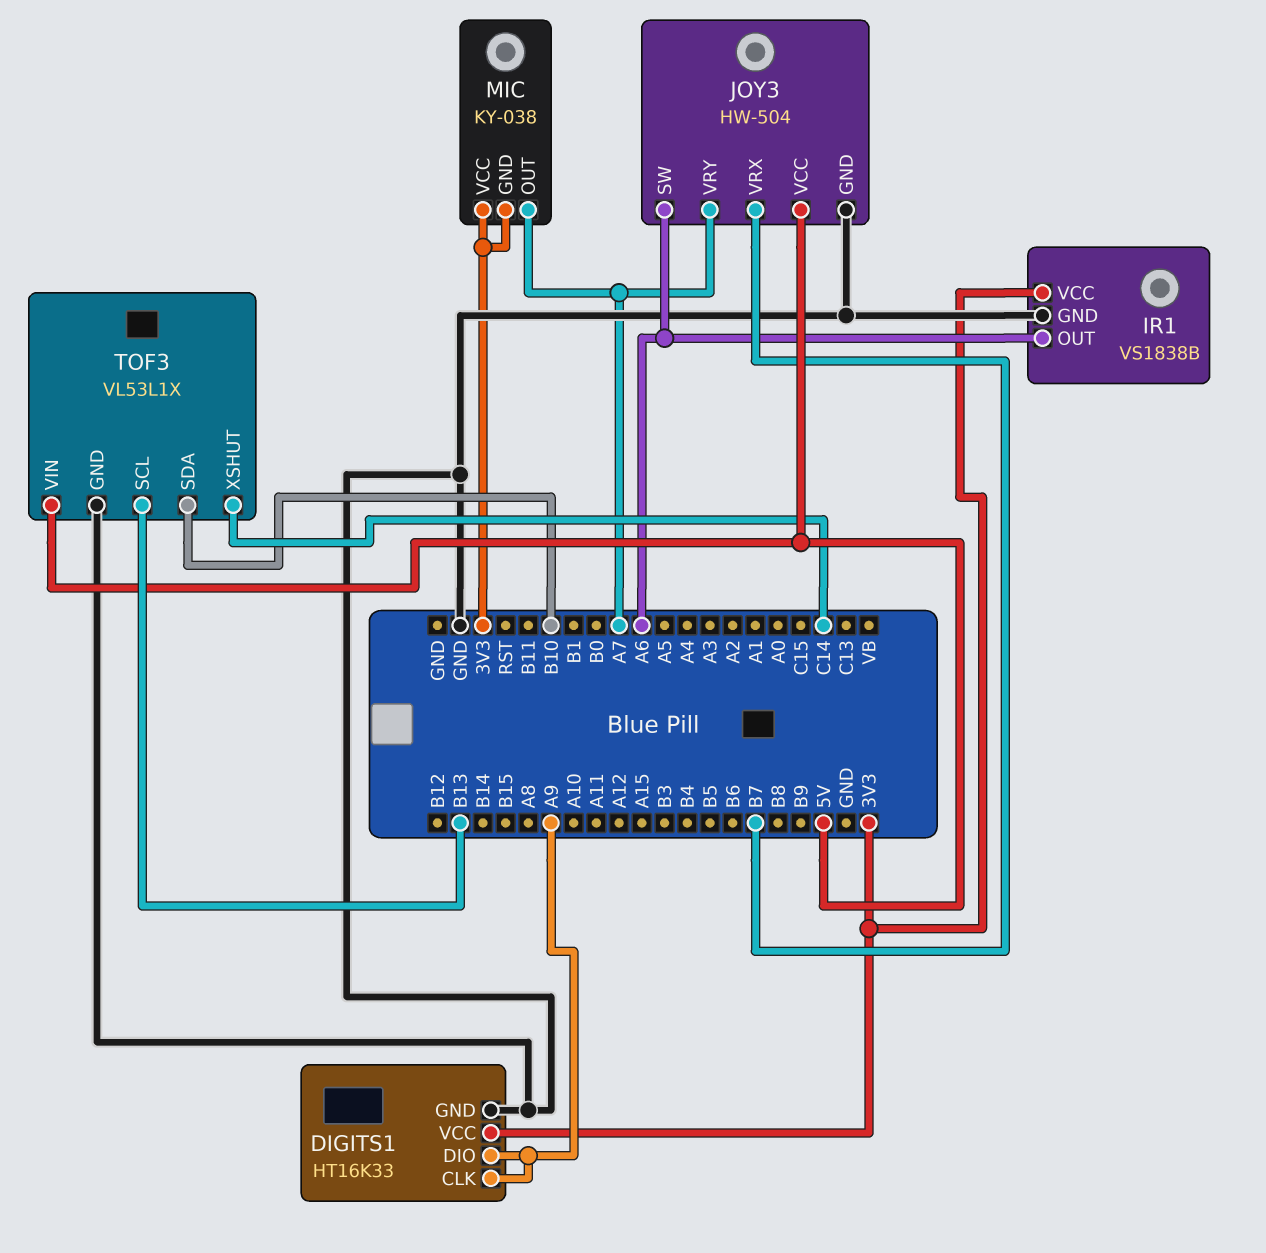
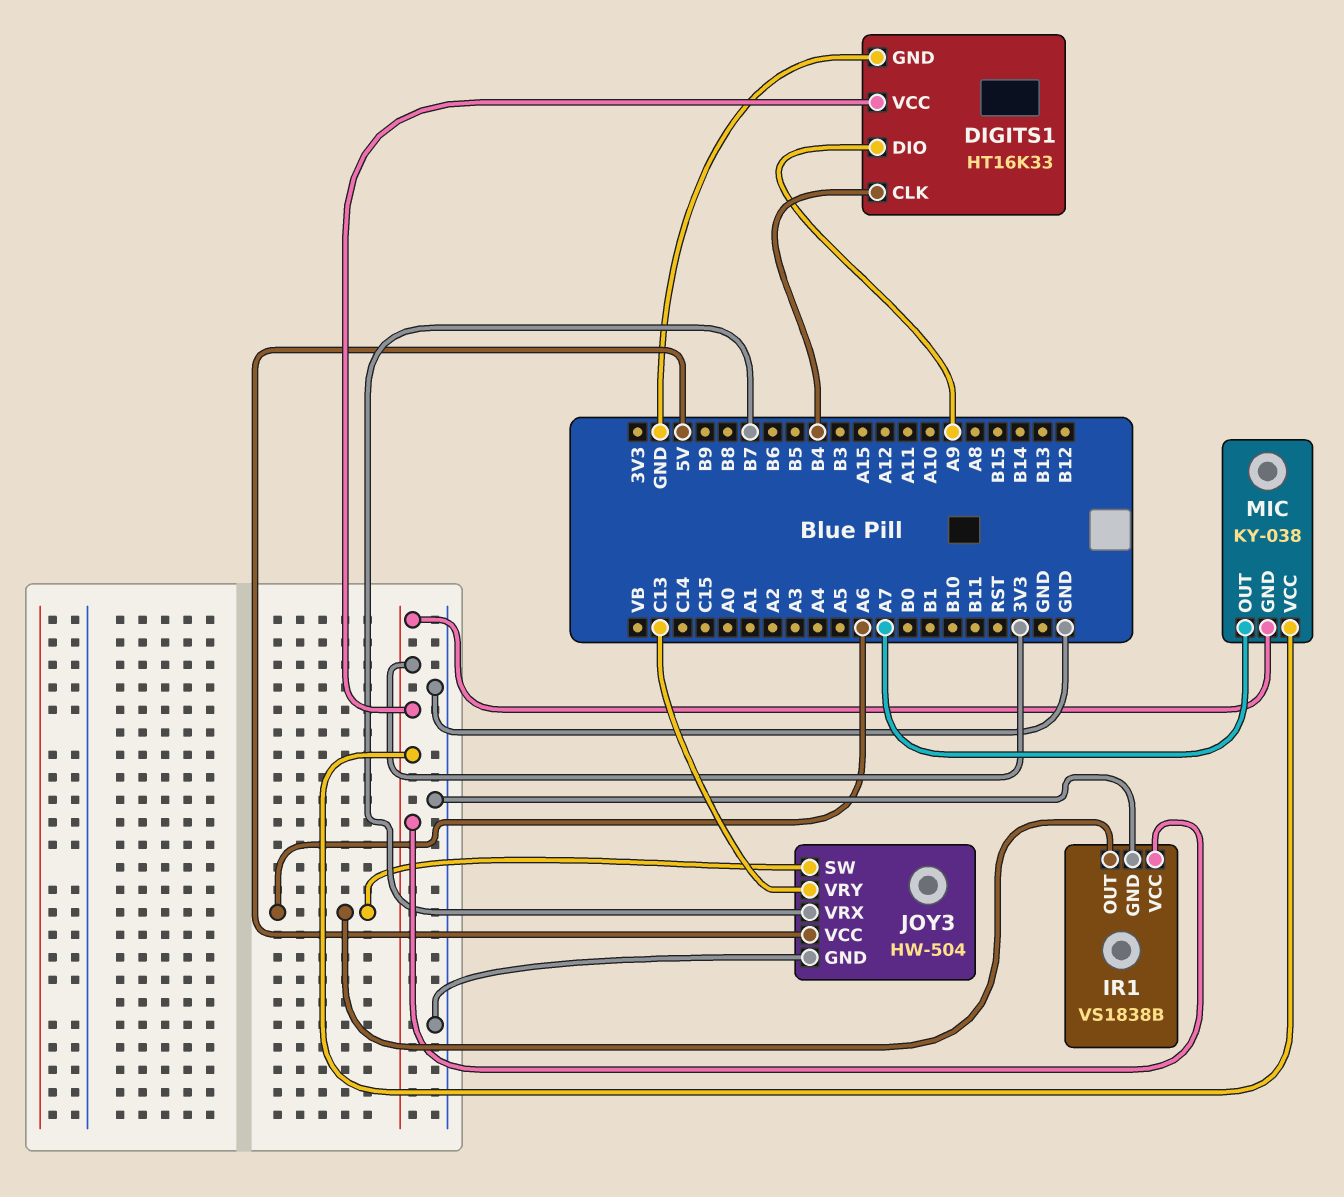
DIGITS1 pin CLK: A9 -> B4
JOY3 pin VRY: A7 -> C13
TOF3: VL53L1X -> none
TOF3 pin GND: GND -> none
TOF3 pin SCL: B13 -> none
TOF3 pin SDA: B10 -> none
TOF3 pin VIN: 5V -> none
TOF3 pin XSHUT: C14 -> none

